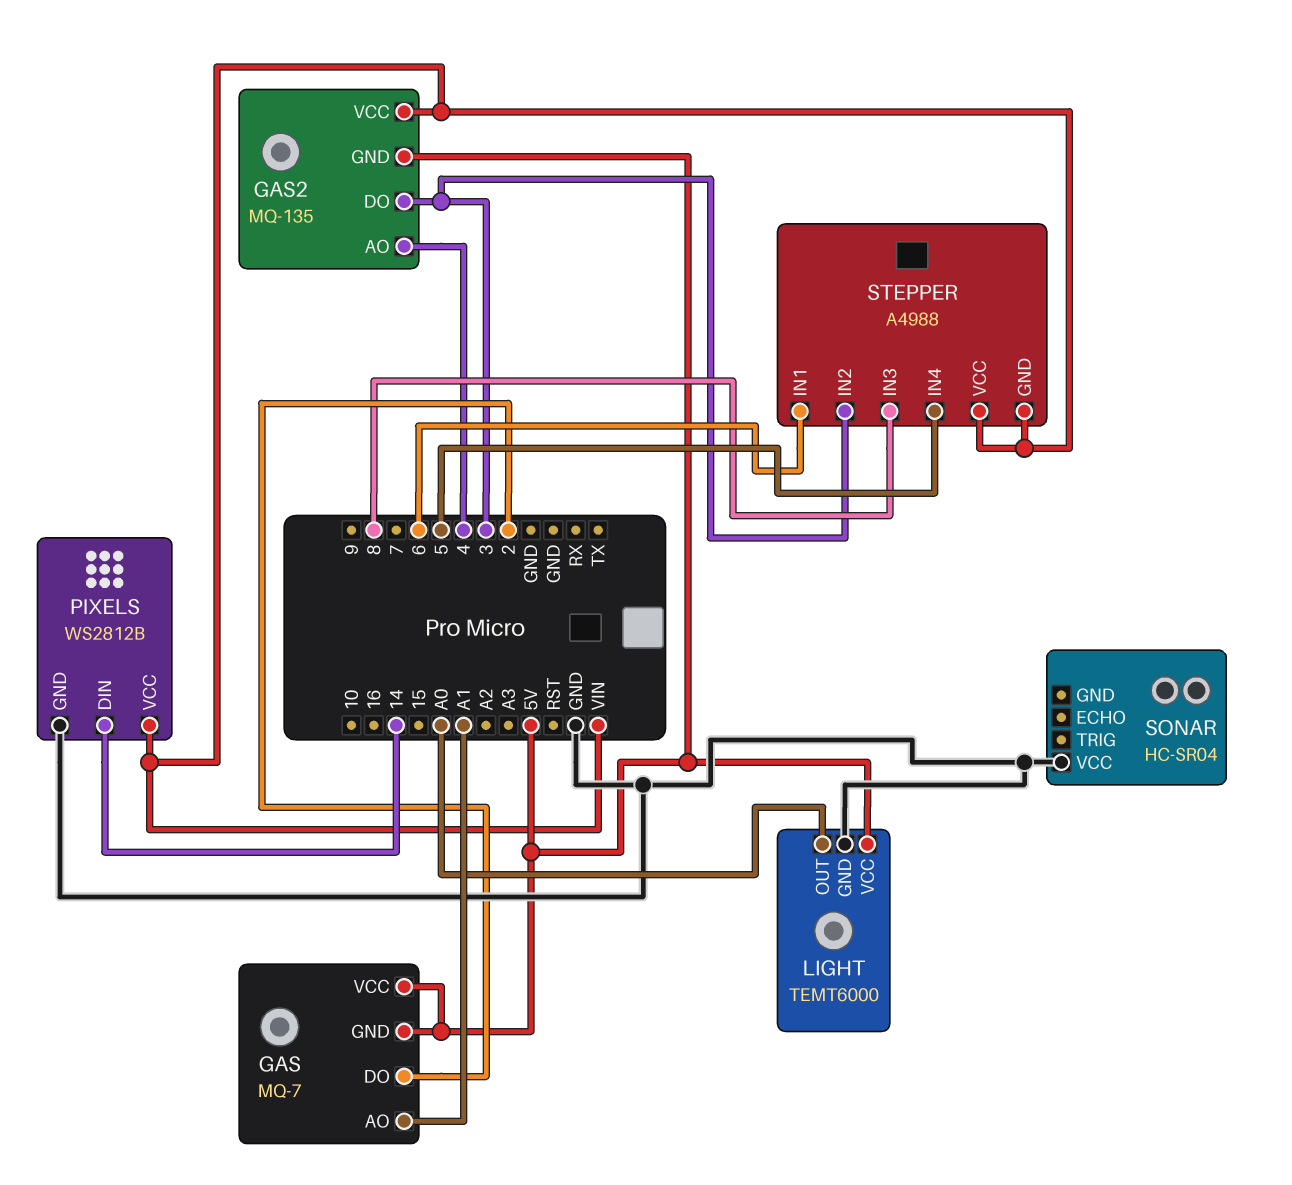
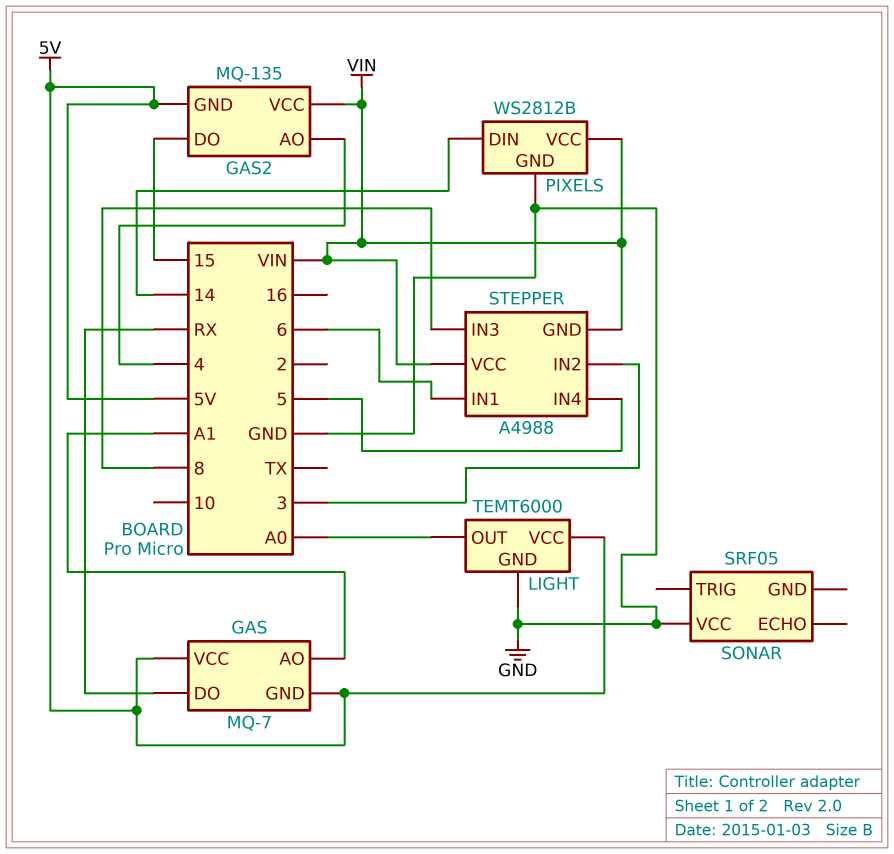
GAS pin DO: 2 -> RX
GAS2 pin DO: 3 -> 15
SONAR: HC-SR04 -> SRF05

